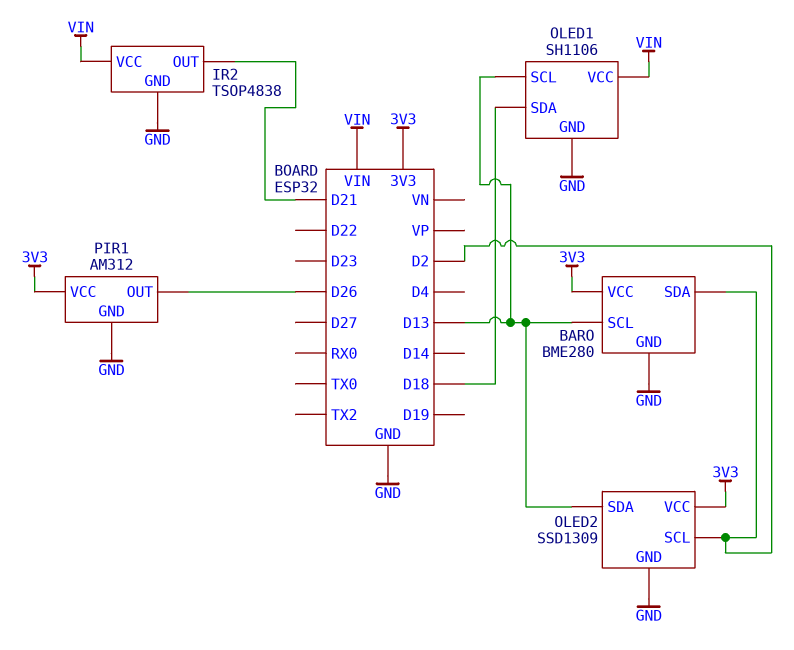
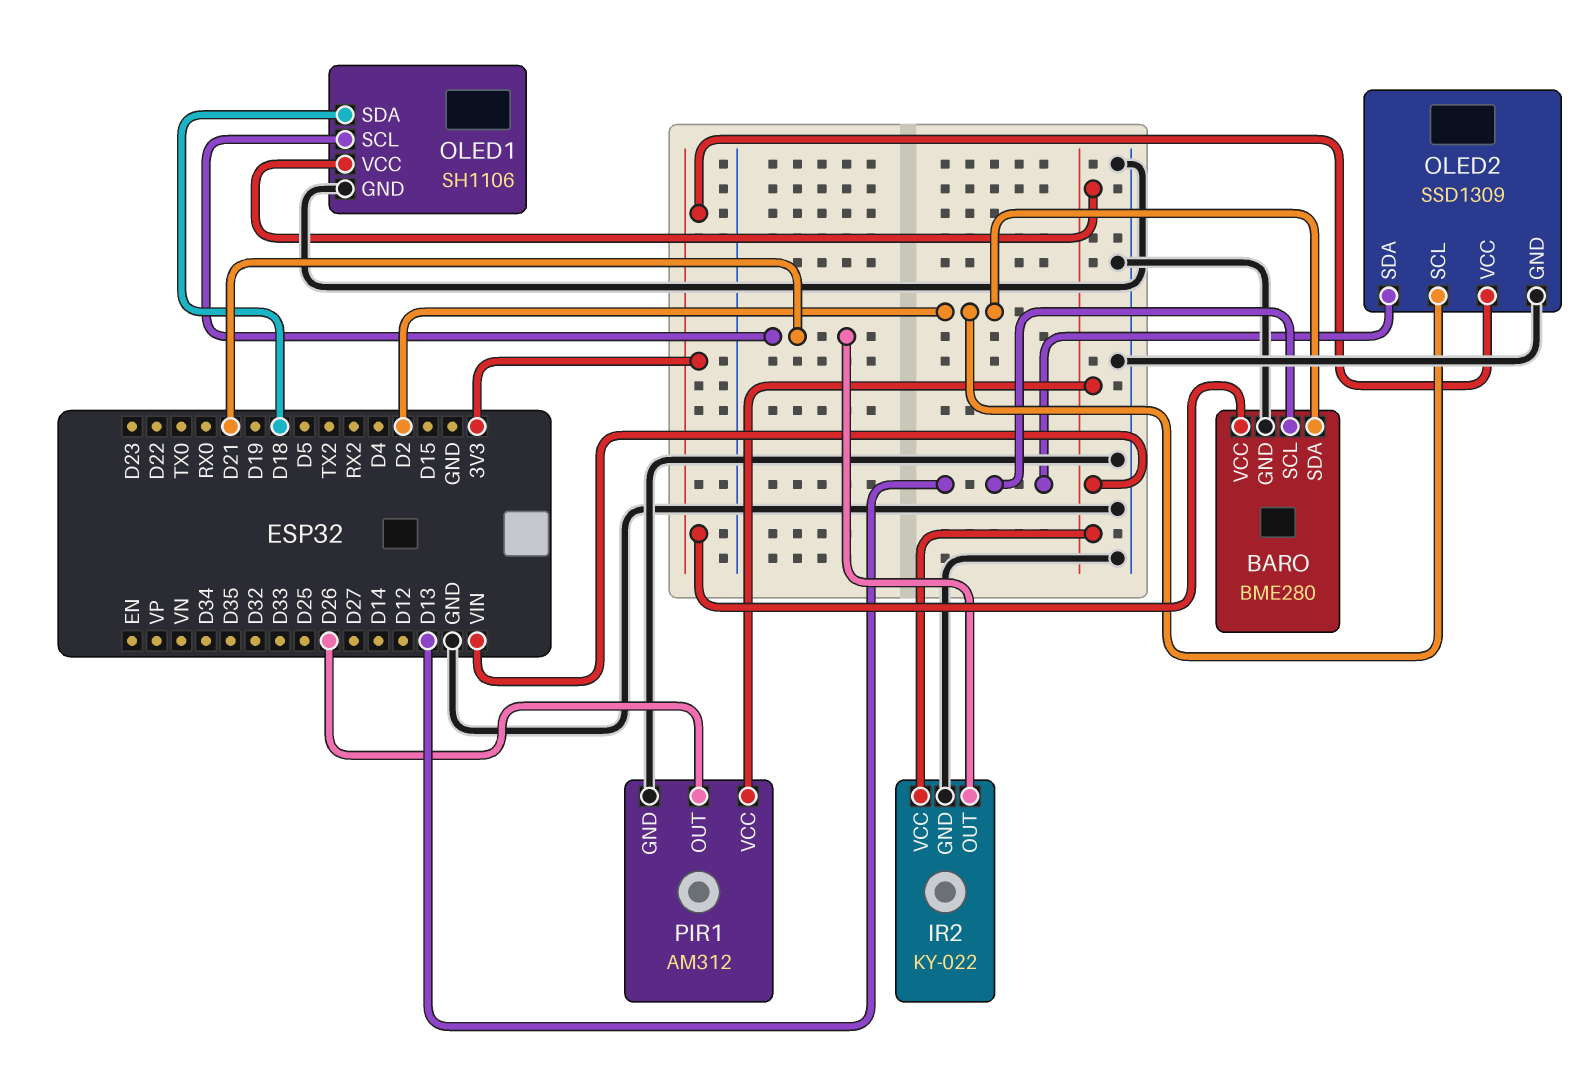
IR2: TSOP4838 -> KY-022
OLED1 pin SCL: D13 -> D21
PIR1 pin VCC: 3V3 -> VIN

